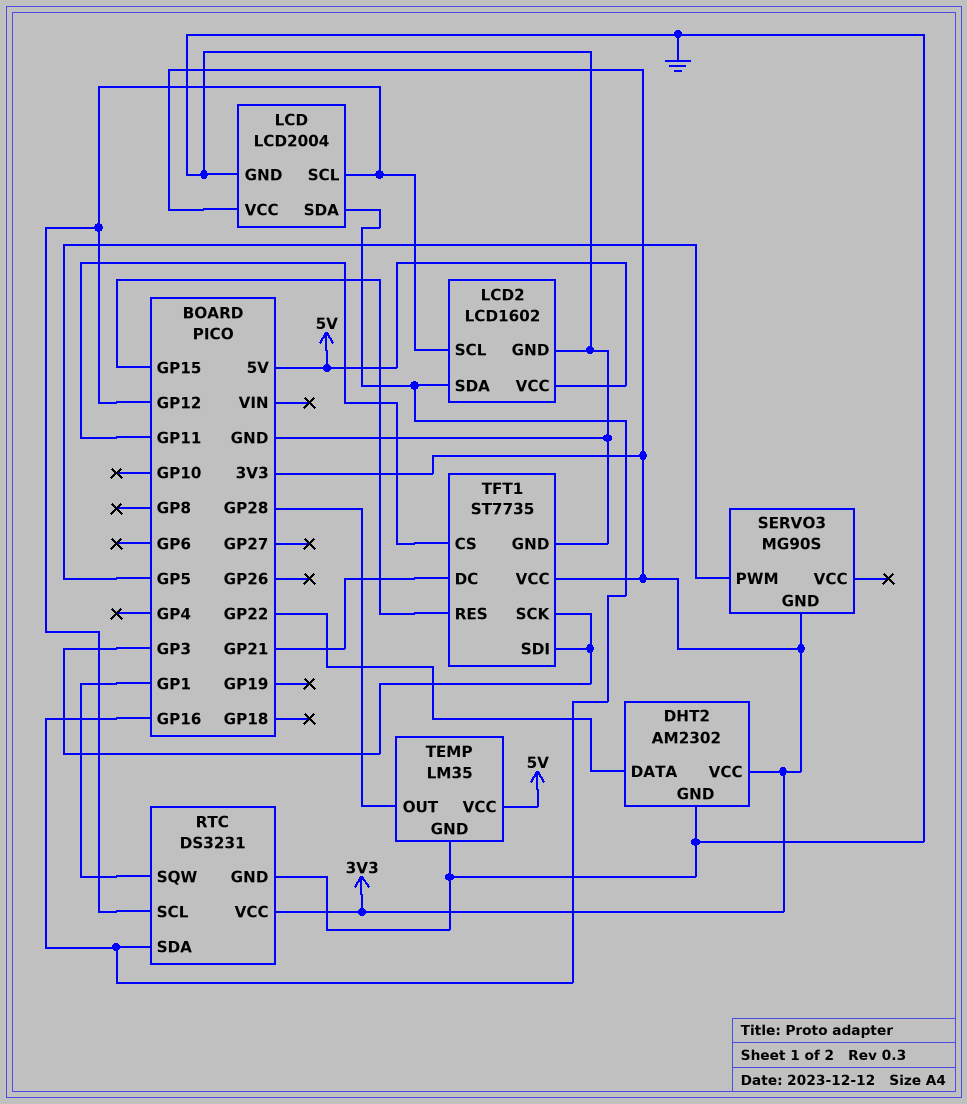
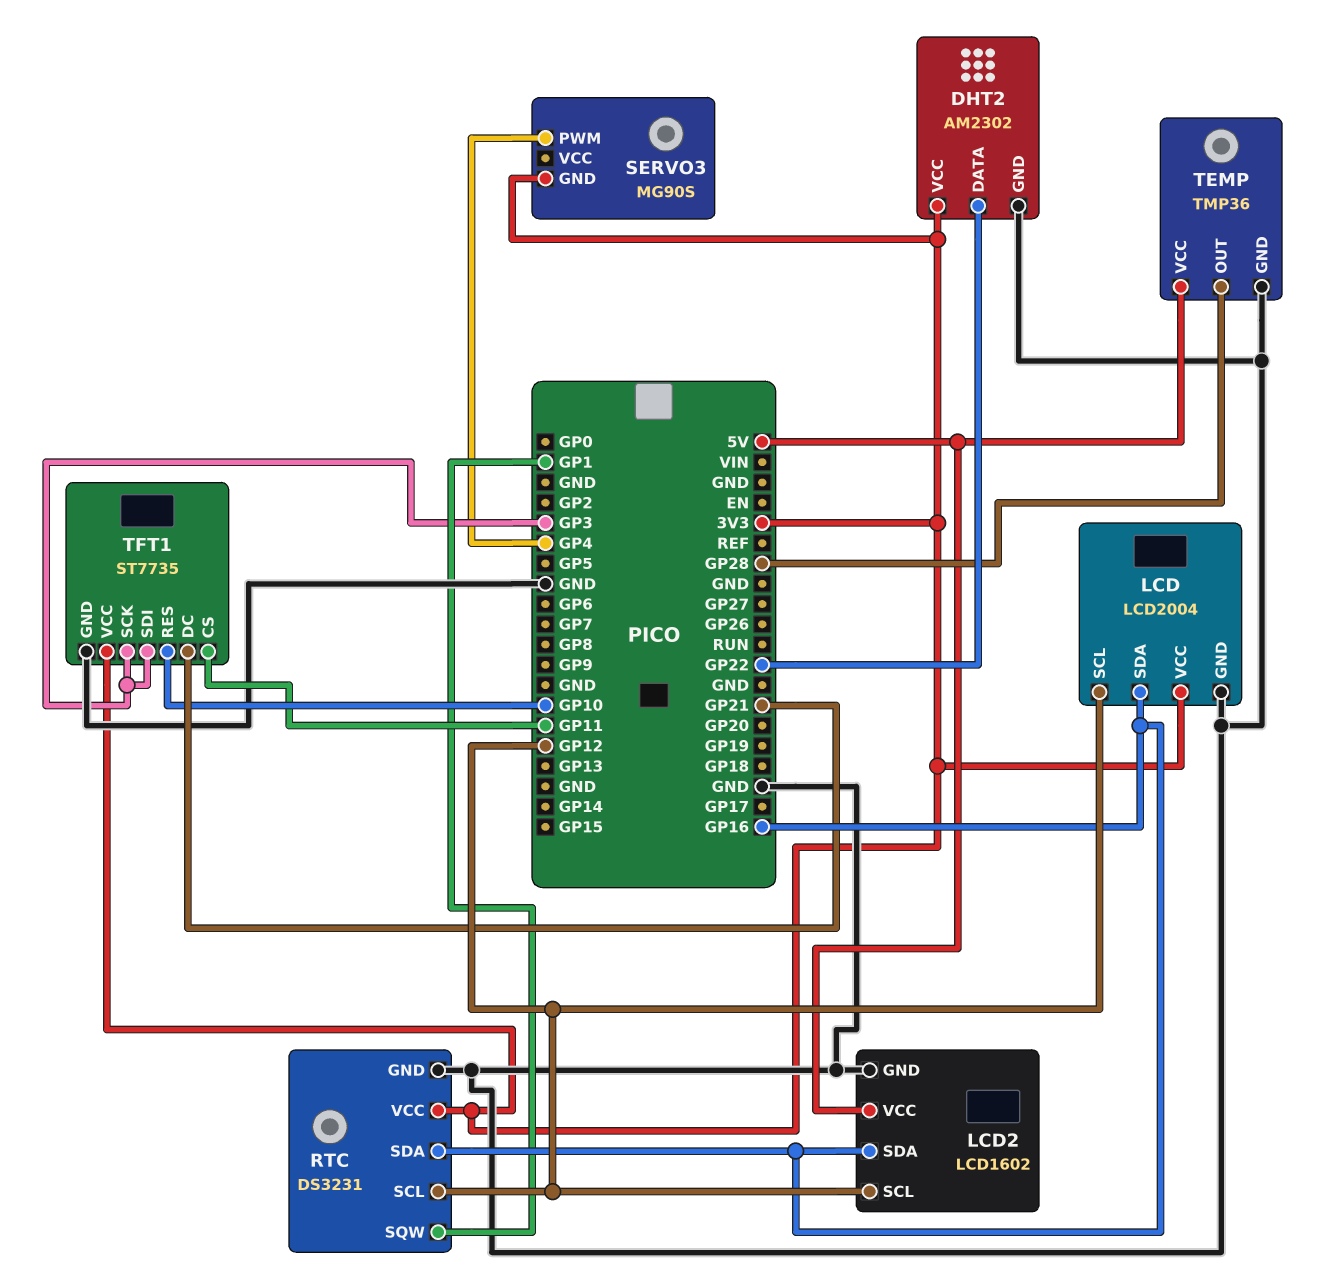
SERVO3 pin PWM: GP5 -> GP4
TEMP: LM35 -> TMP36
TFT1 pin RES: GP15 -> GP10

